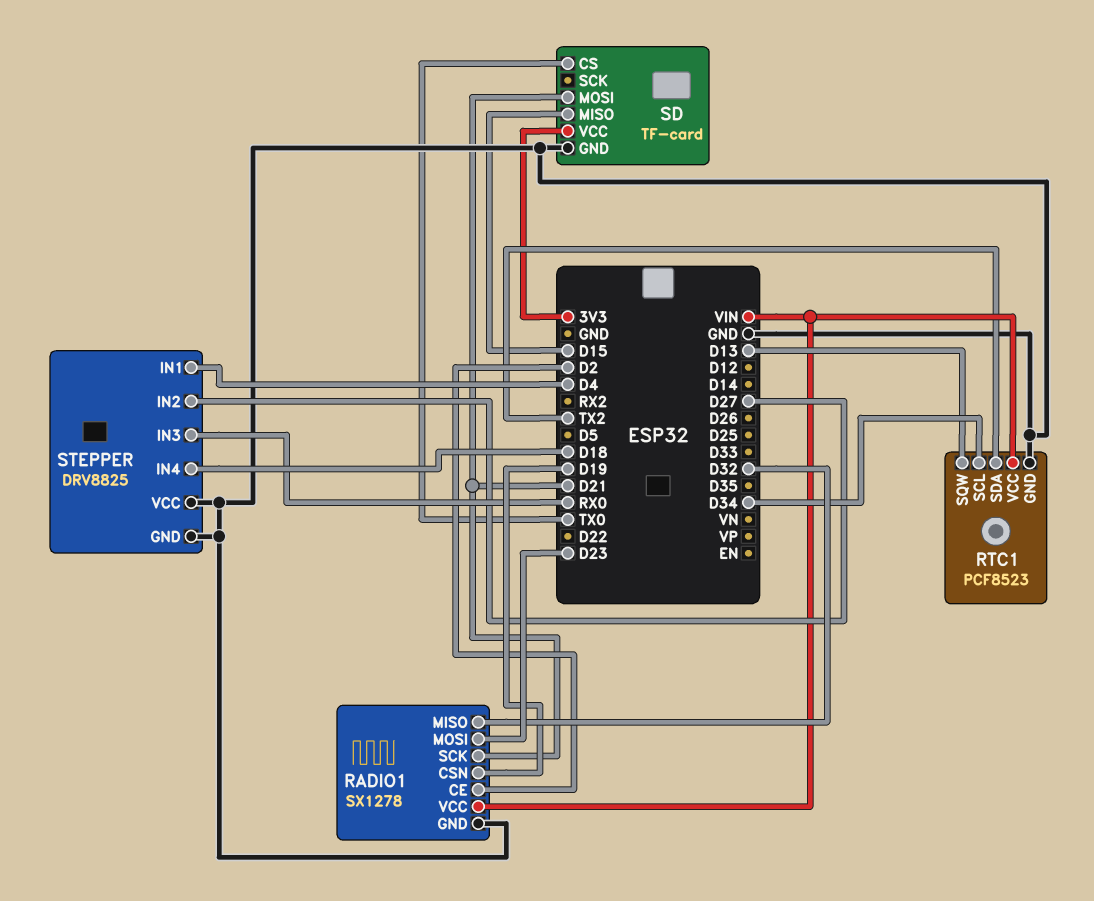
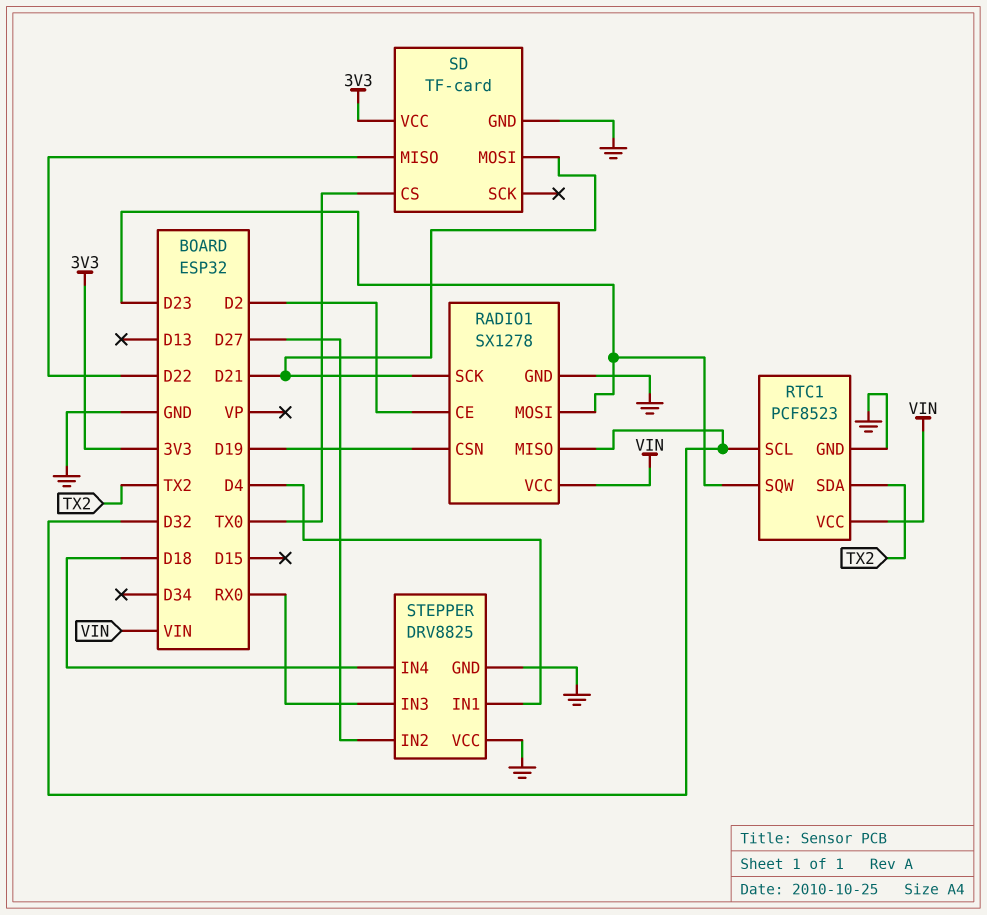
RTC1 pin SCL: D34 -> D32
RTC1 pin SQW: D13 -> D23
SD pin MISO: D15 -> D22

